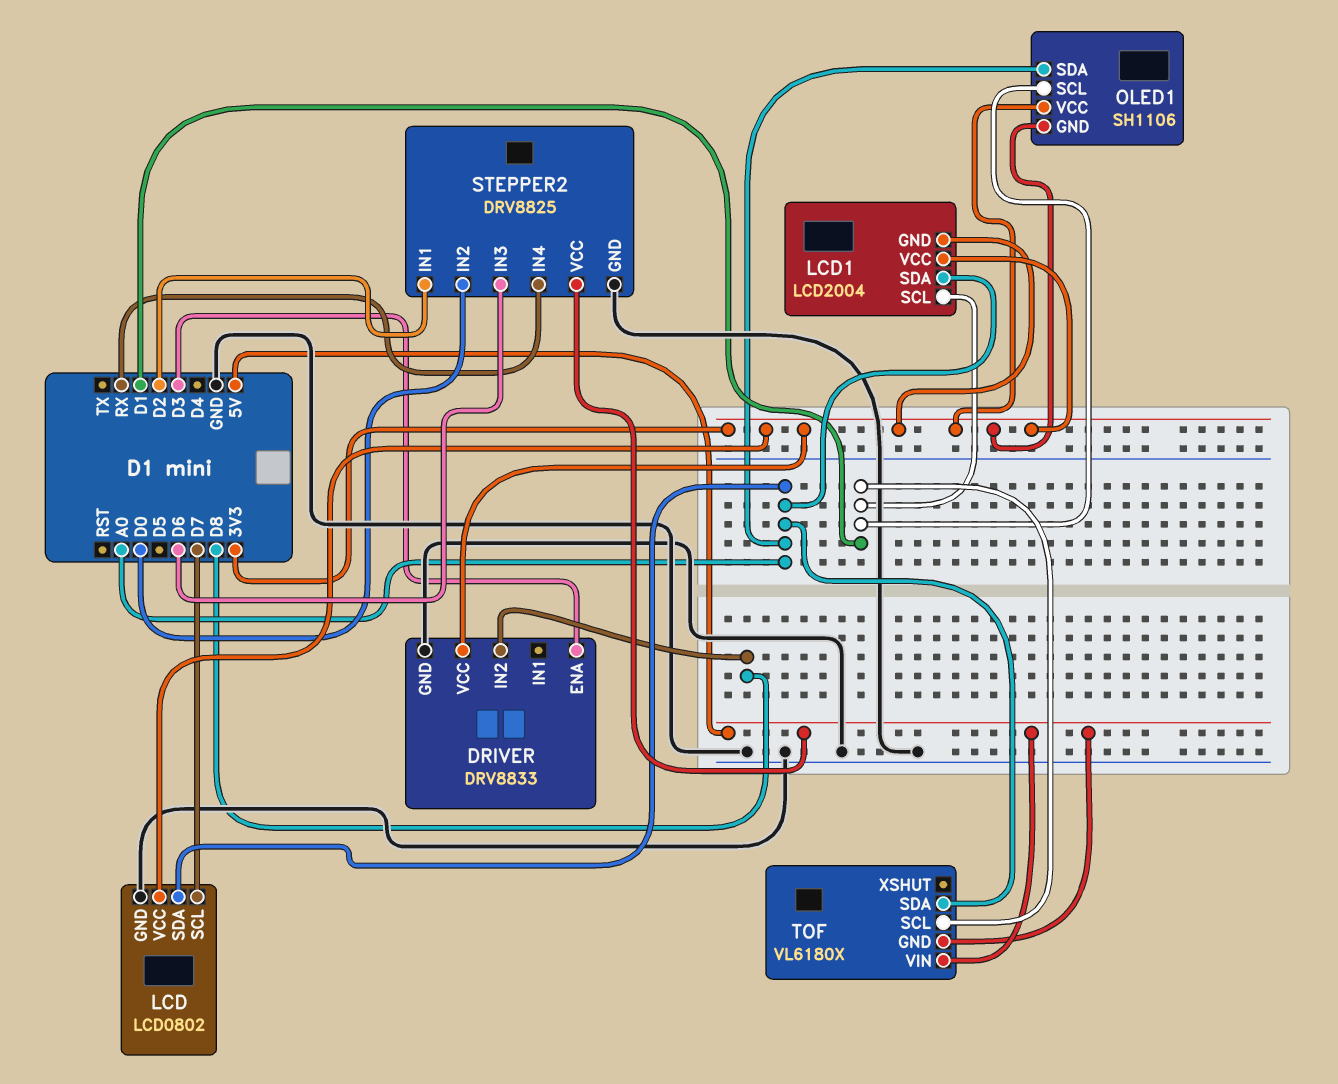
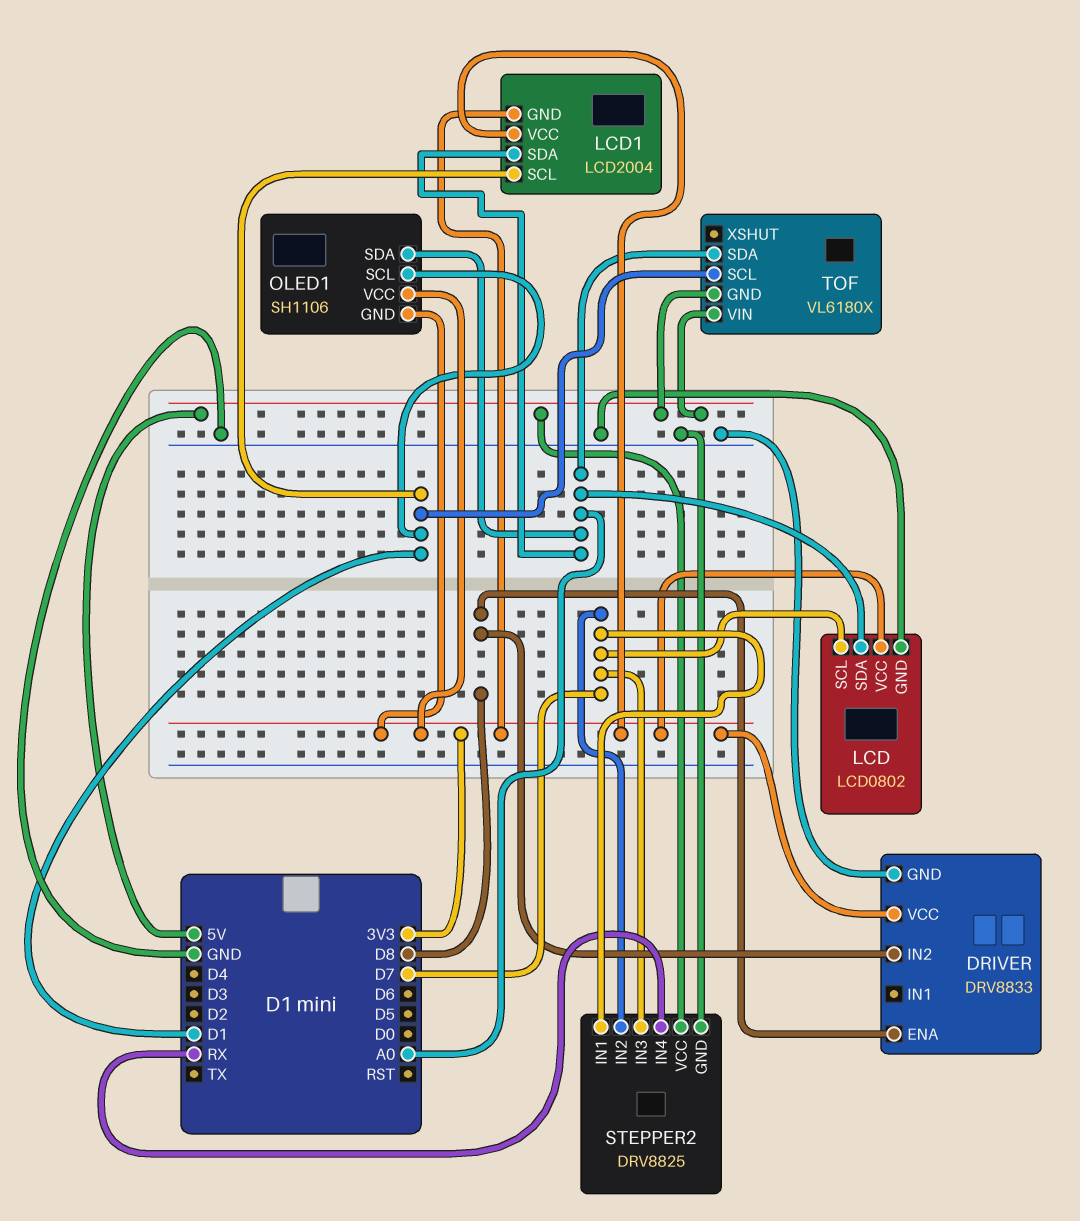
DRIVER pin ENA: D3 -> D8
STEPPER2 pin IN1: D2 -> D7
STEPPER2 pin IN2: D0 -> D7
STEPPER2 pin IN3: D6 -> D7

